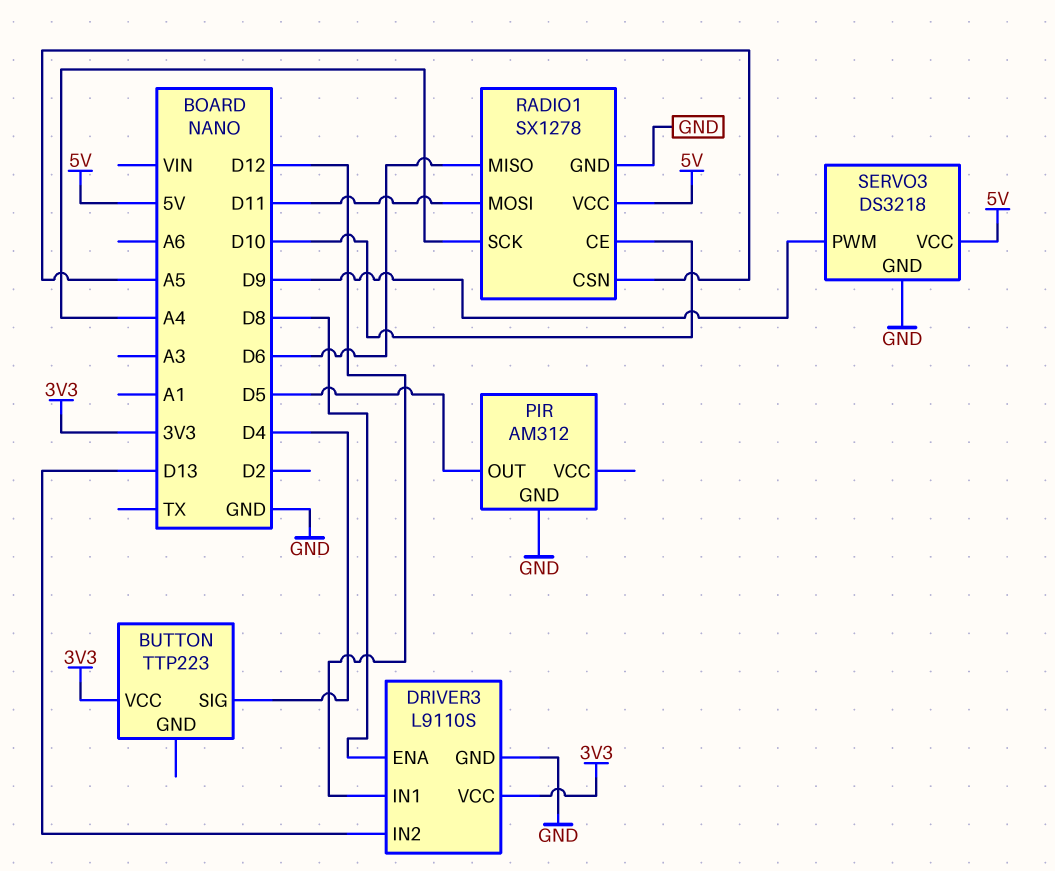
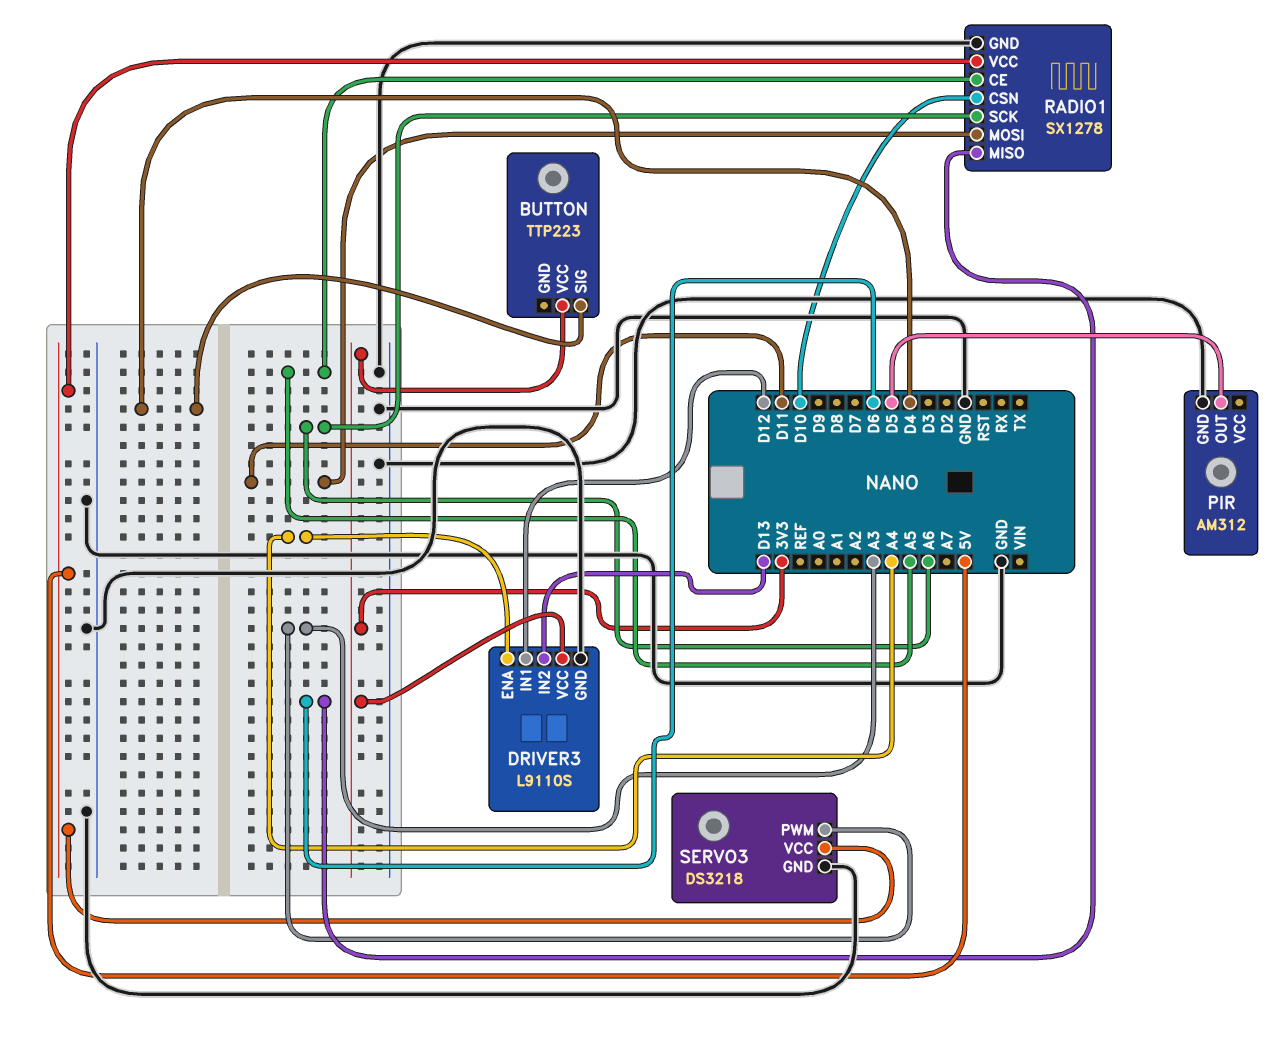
DRIVER3 pin ENA: D8 -> A4
RADIO1 pin CE: D10 -> A5
RADIO1 pin CSN: A5 -> D10
RADIO1 pin SCK: A4 -> A6
SERVO3 pin PWM: D9 -> A3

